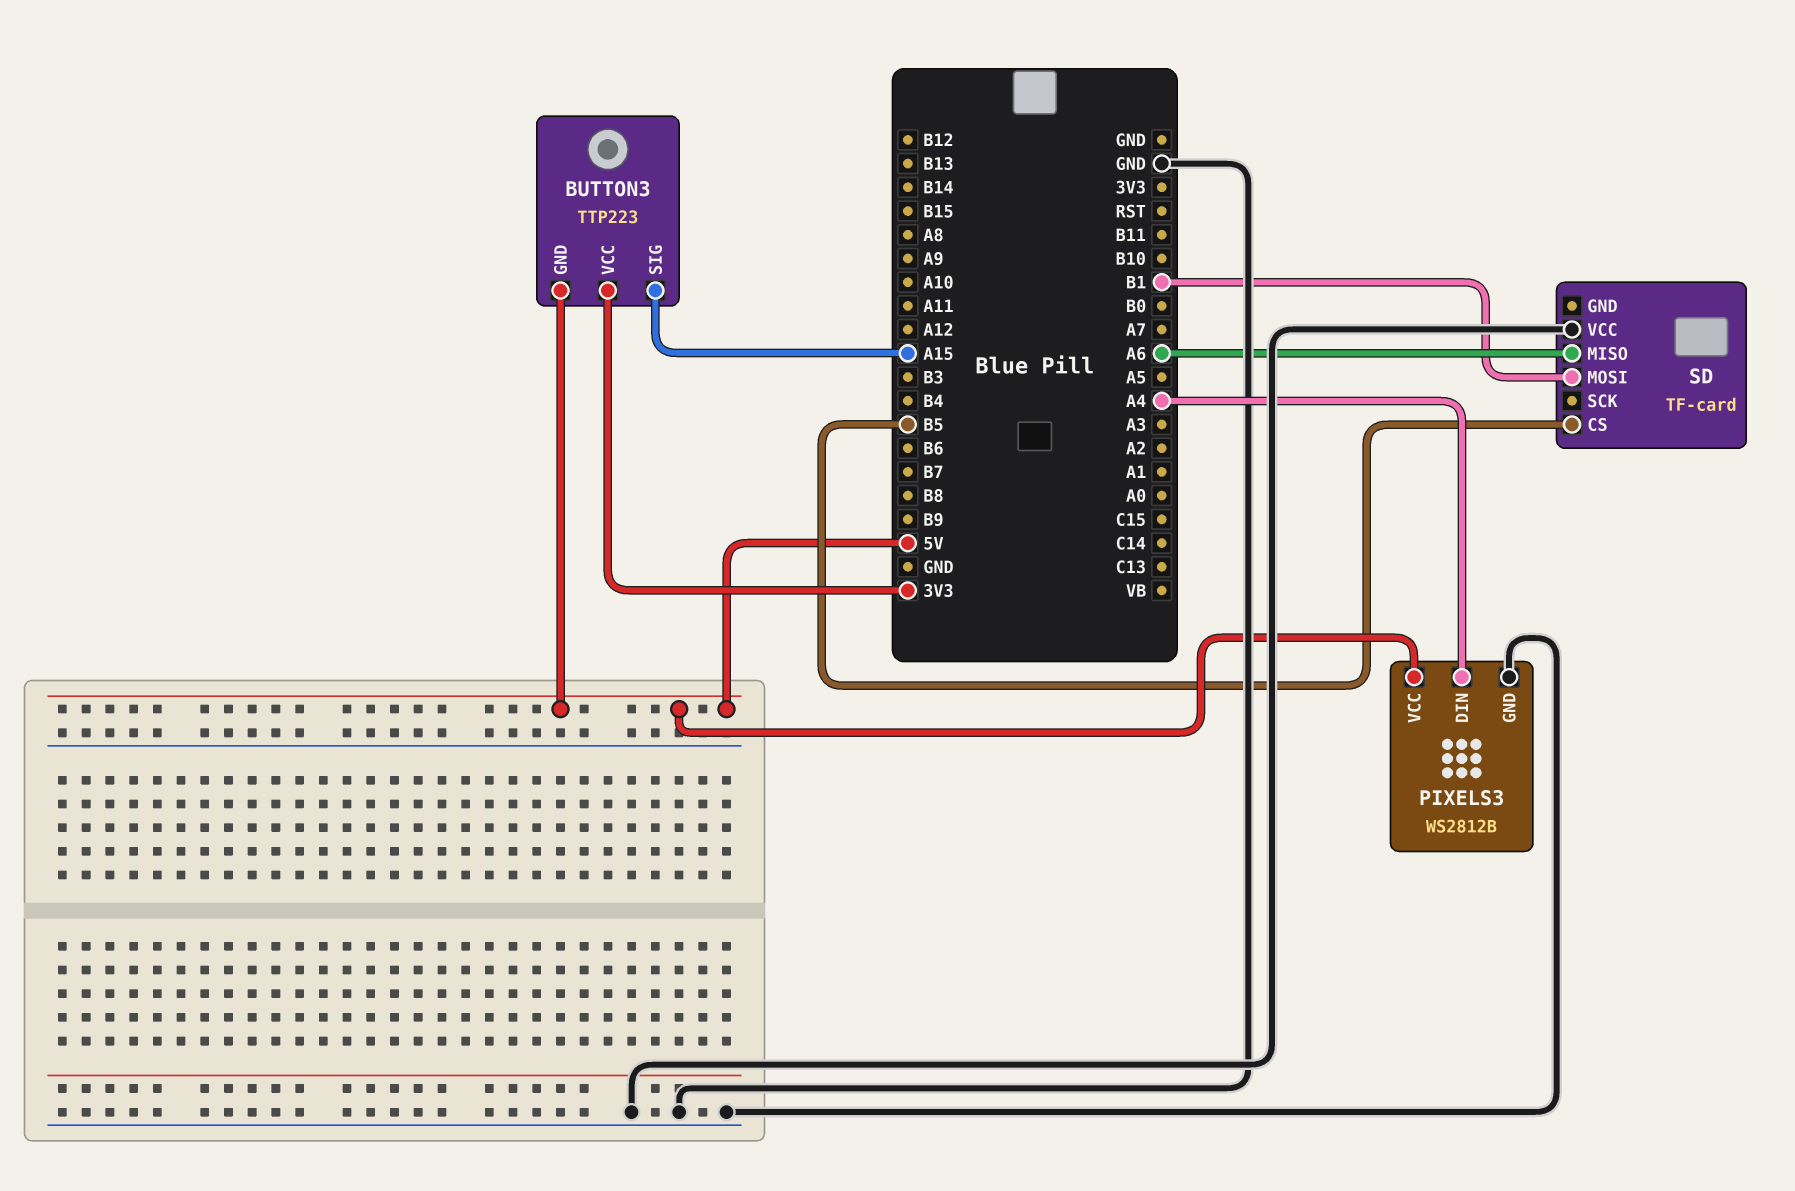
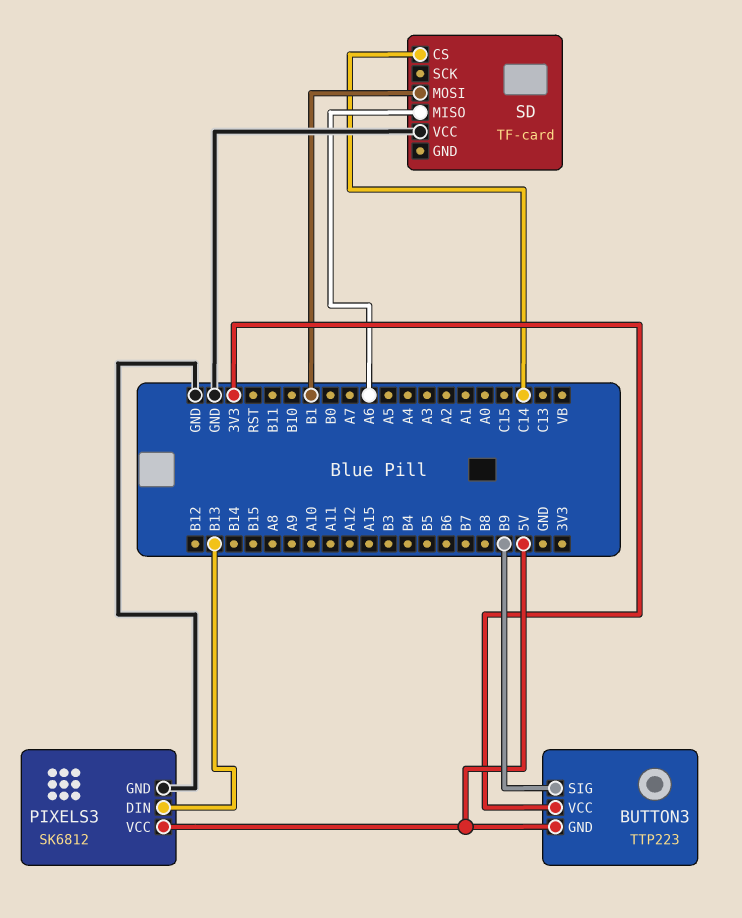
BUTTON3 pin SIG: A15 -> B9
PIXELS3: WS2812B -> SK6812
PIXELS3 pin DIN: A4 -> B13
SD pin CS: B5 -> C14

